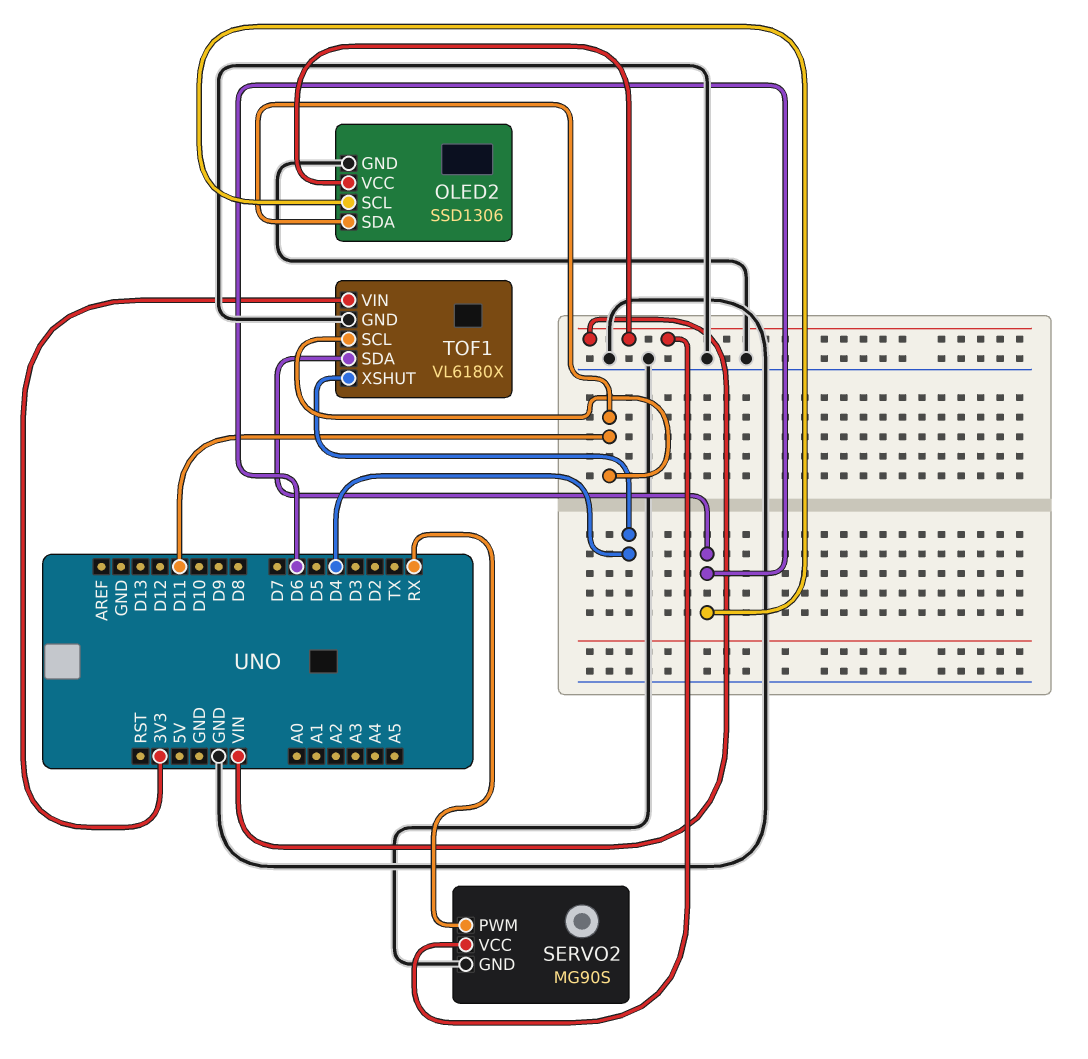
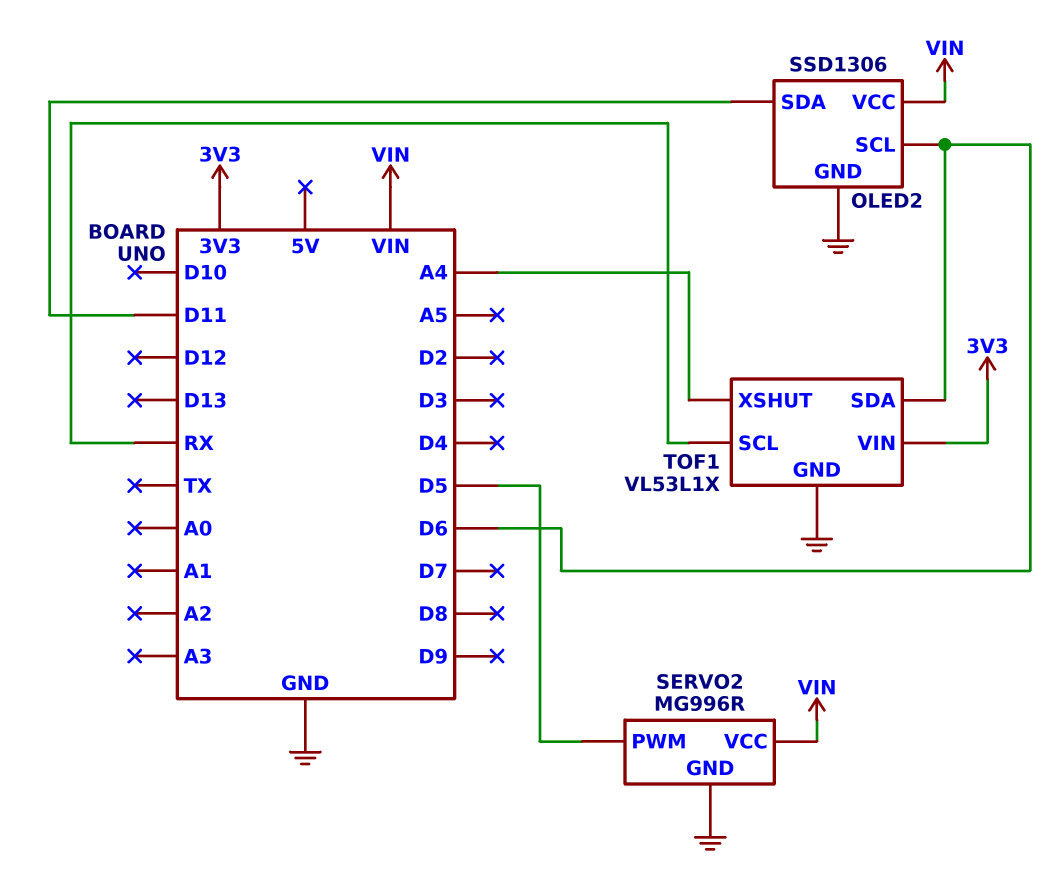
SERVO2: MG90S -> MG996R
SERVO2 pin PWM: RX -> D5
TOF1: VL6180X -> VL53L1X
TOF1 pin SCL: D11 -> RX
TOF1 pin XSHUT: D4 -> A4

